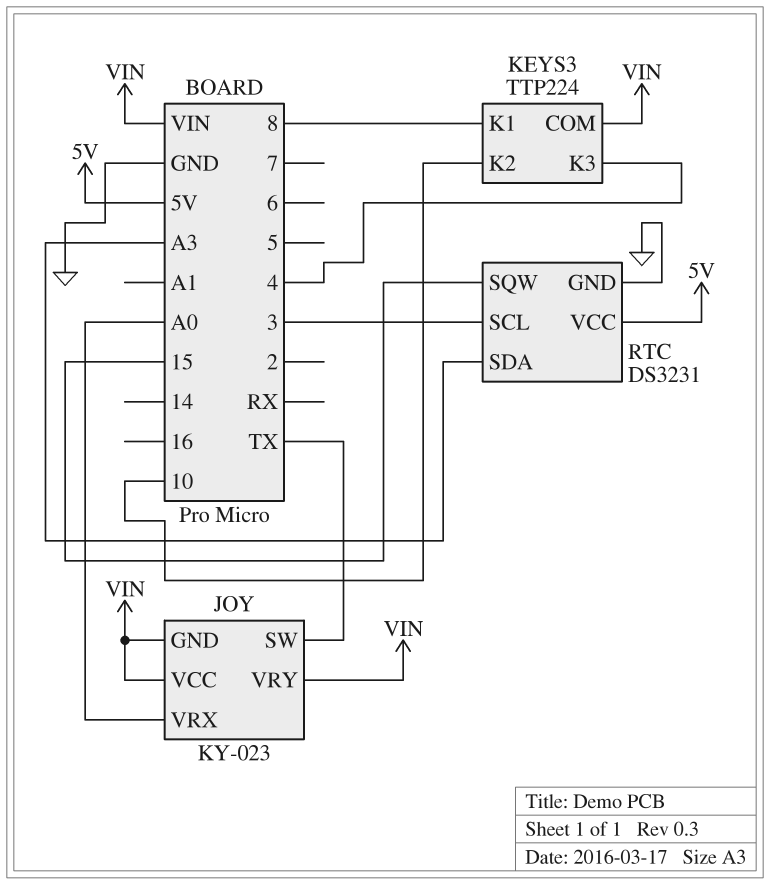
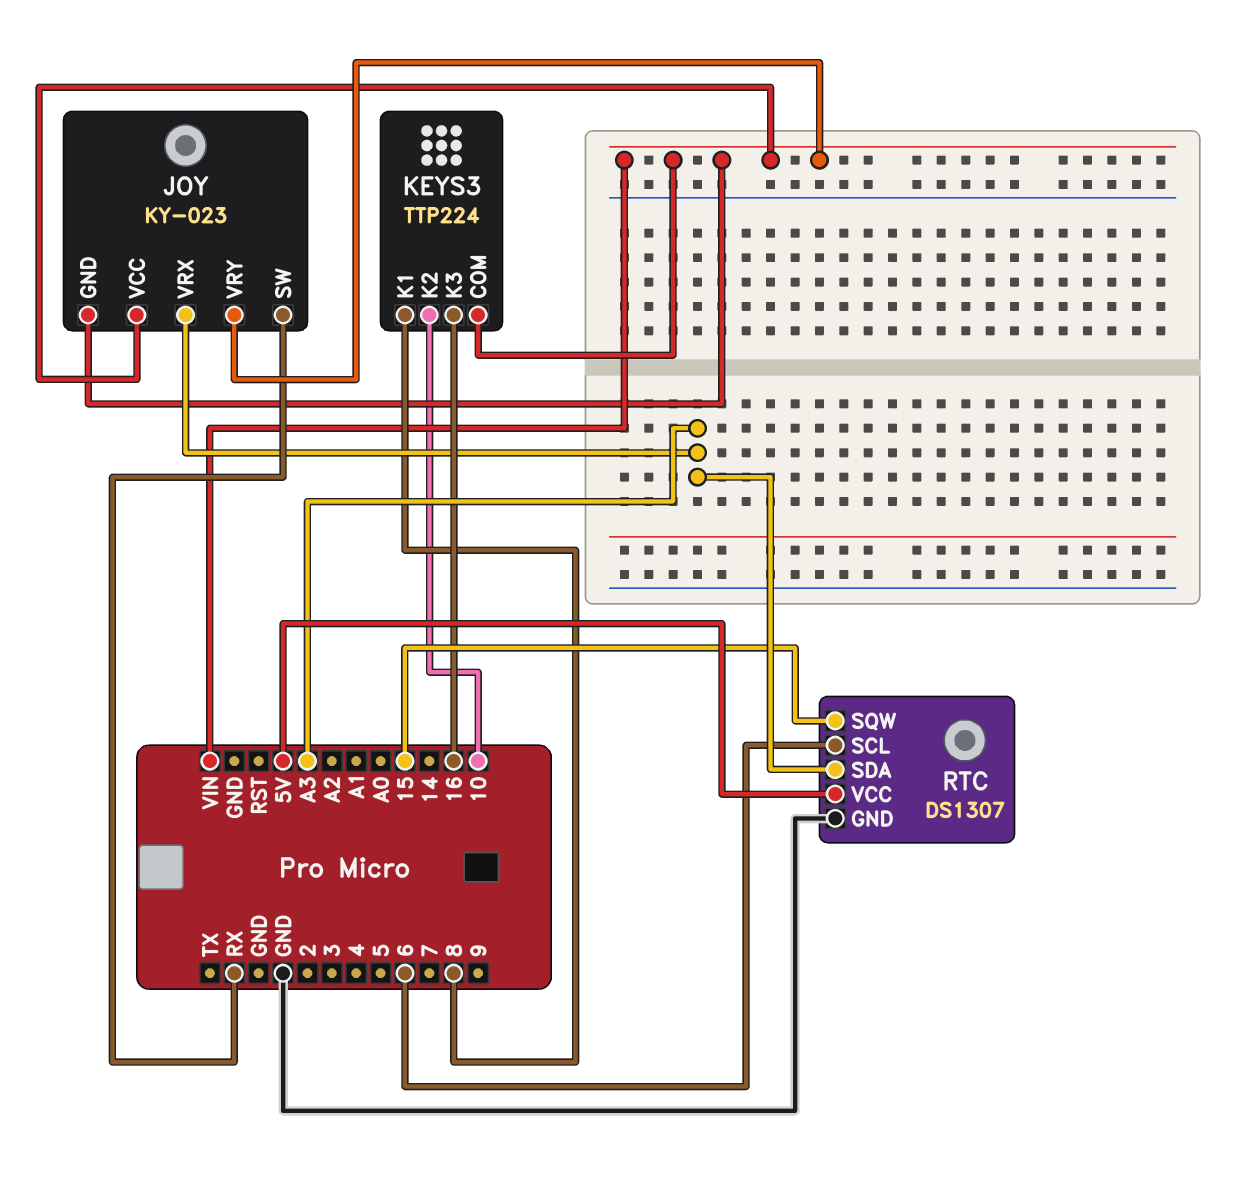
JOY pin SW: TX -> RX
JOY pin VRX: A0 -> A3
KEYS3 pin K3: 4 -> 16
RTC: DS3231 -> DS1307
RTC pin SCL: 3 -> 6

